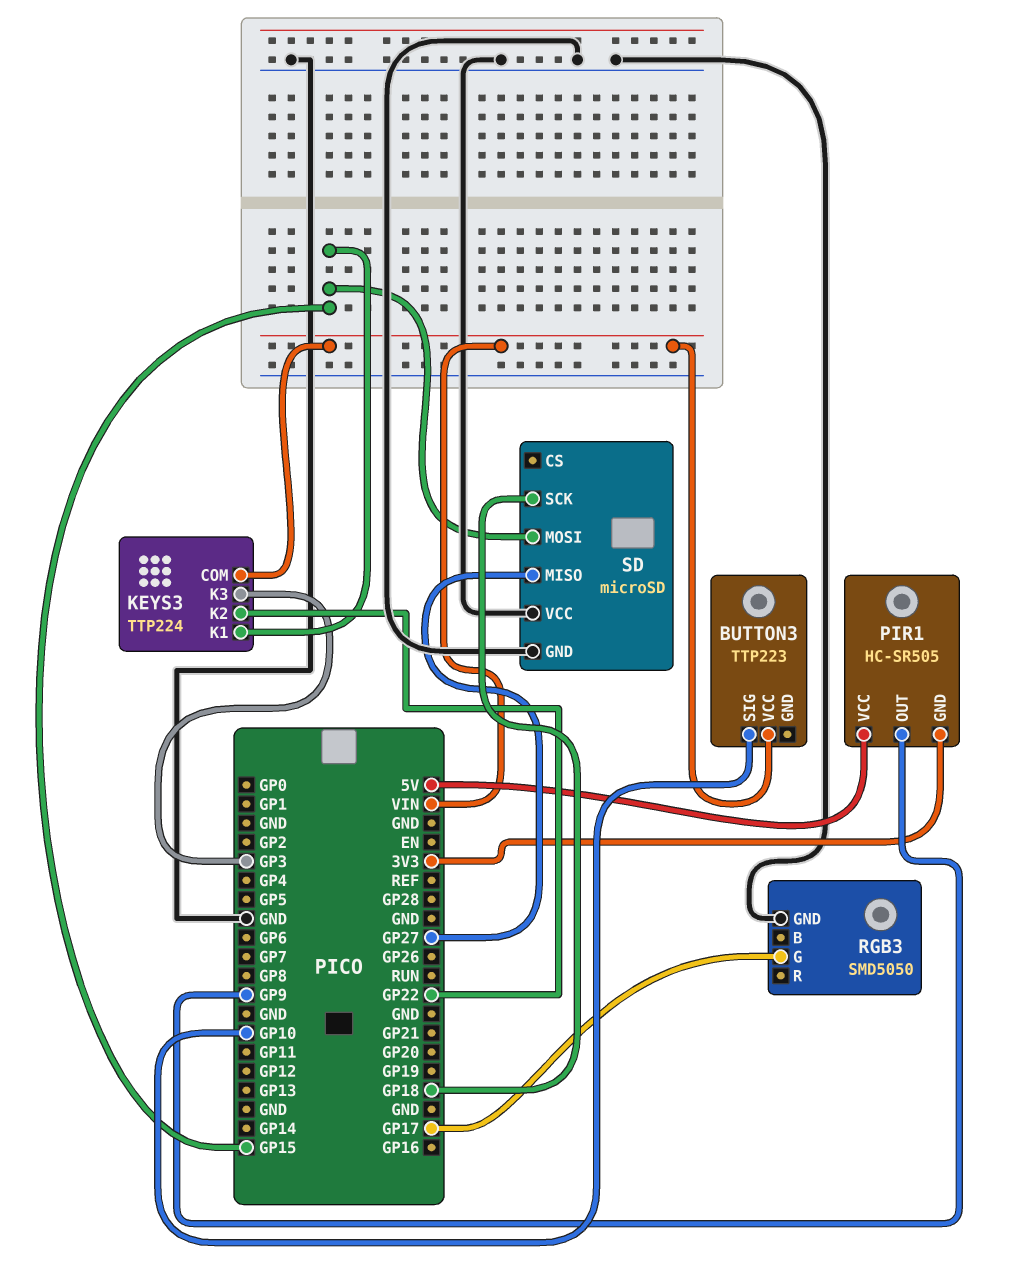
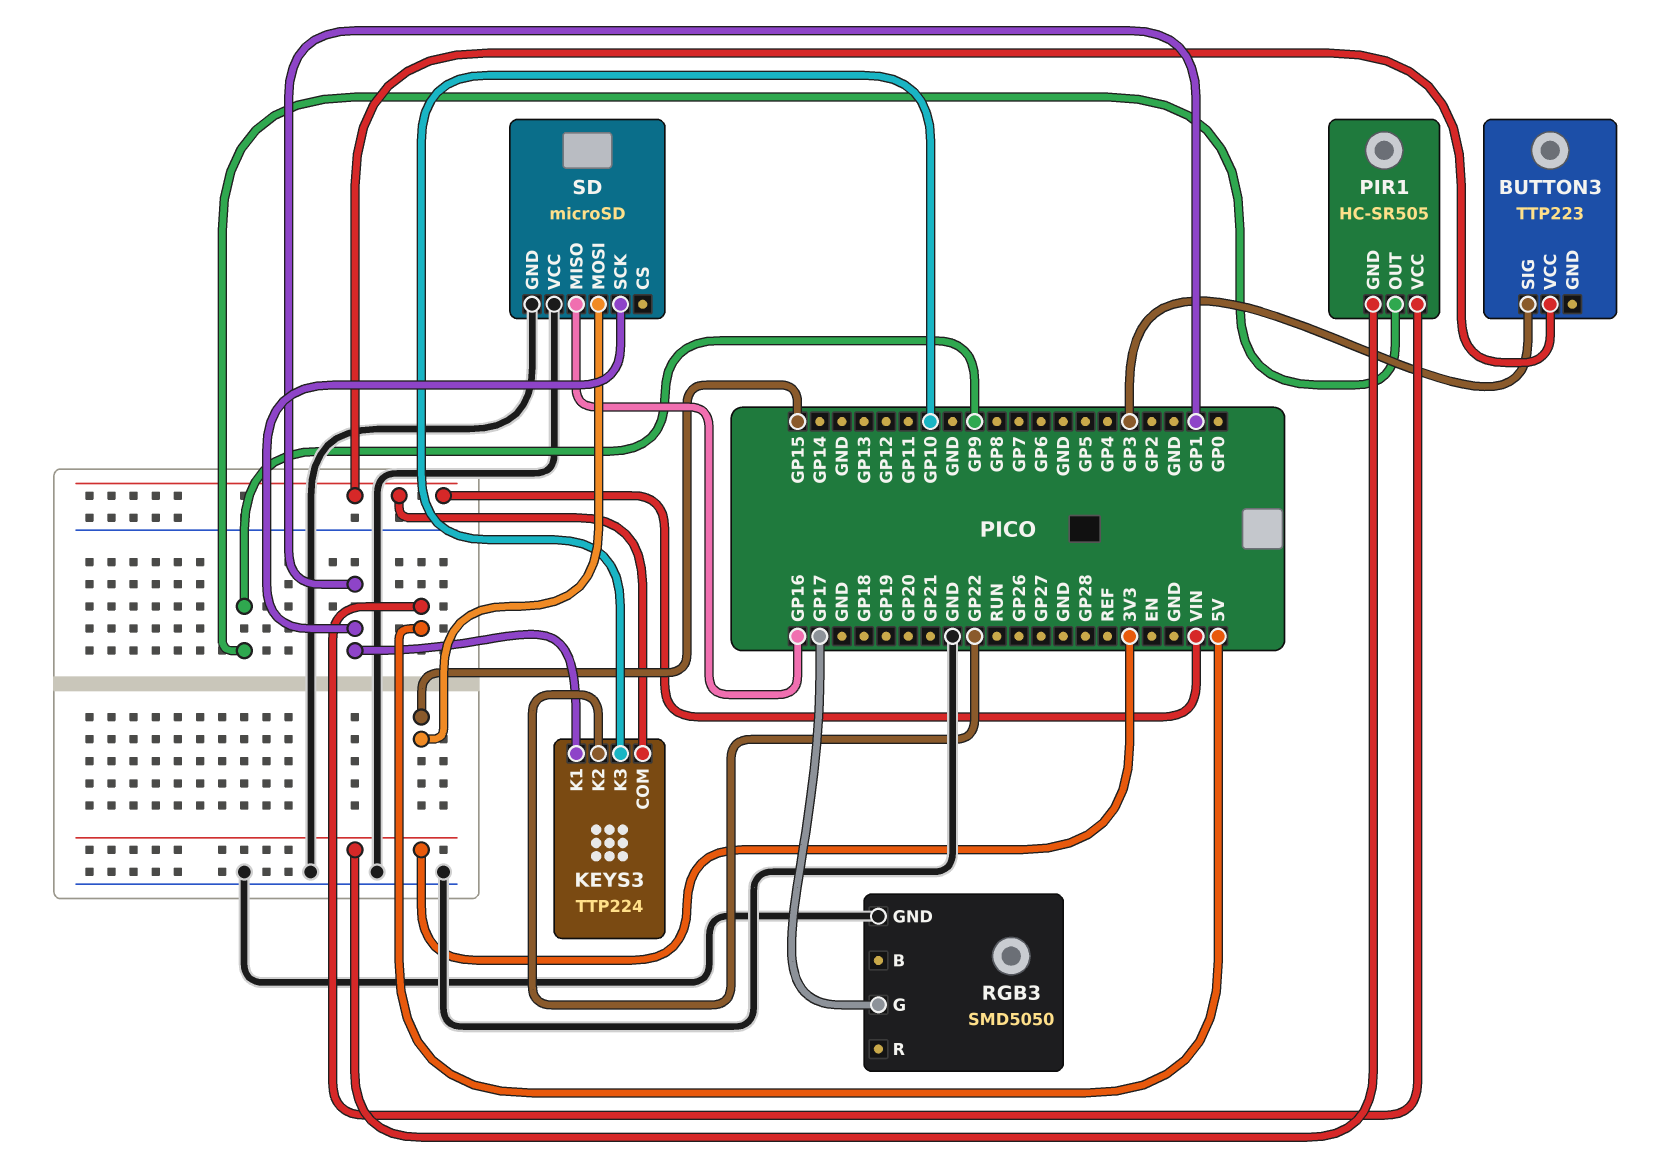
BUTTON3 pin SIG: GP10 -> GP3
KEYS3 pin K1: GP15 -> GP1
KEYS3 pin K3: GP3 -> GP10
SD pin MISO: GP27 -> GP16
SD pin SCK: GP18 -> GP1

